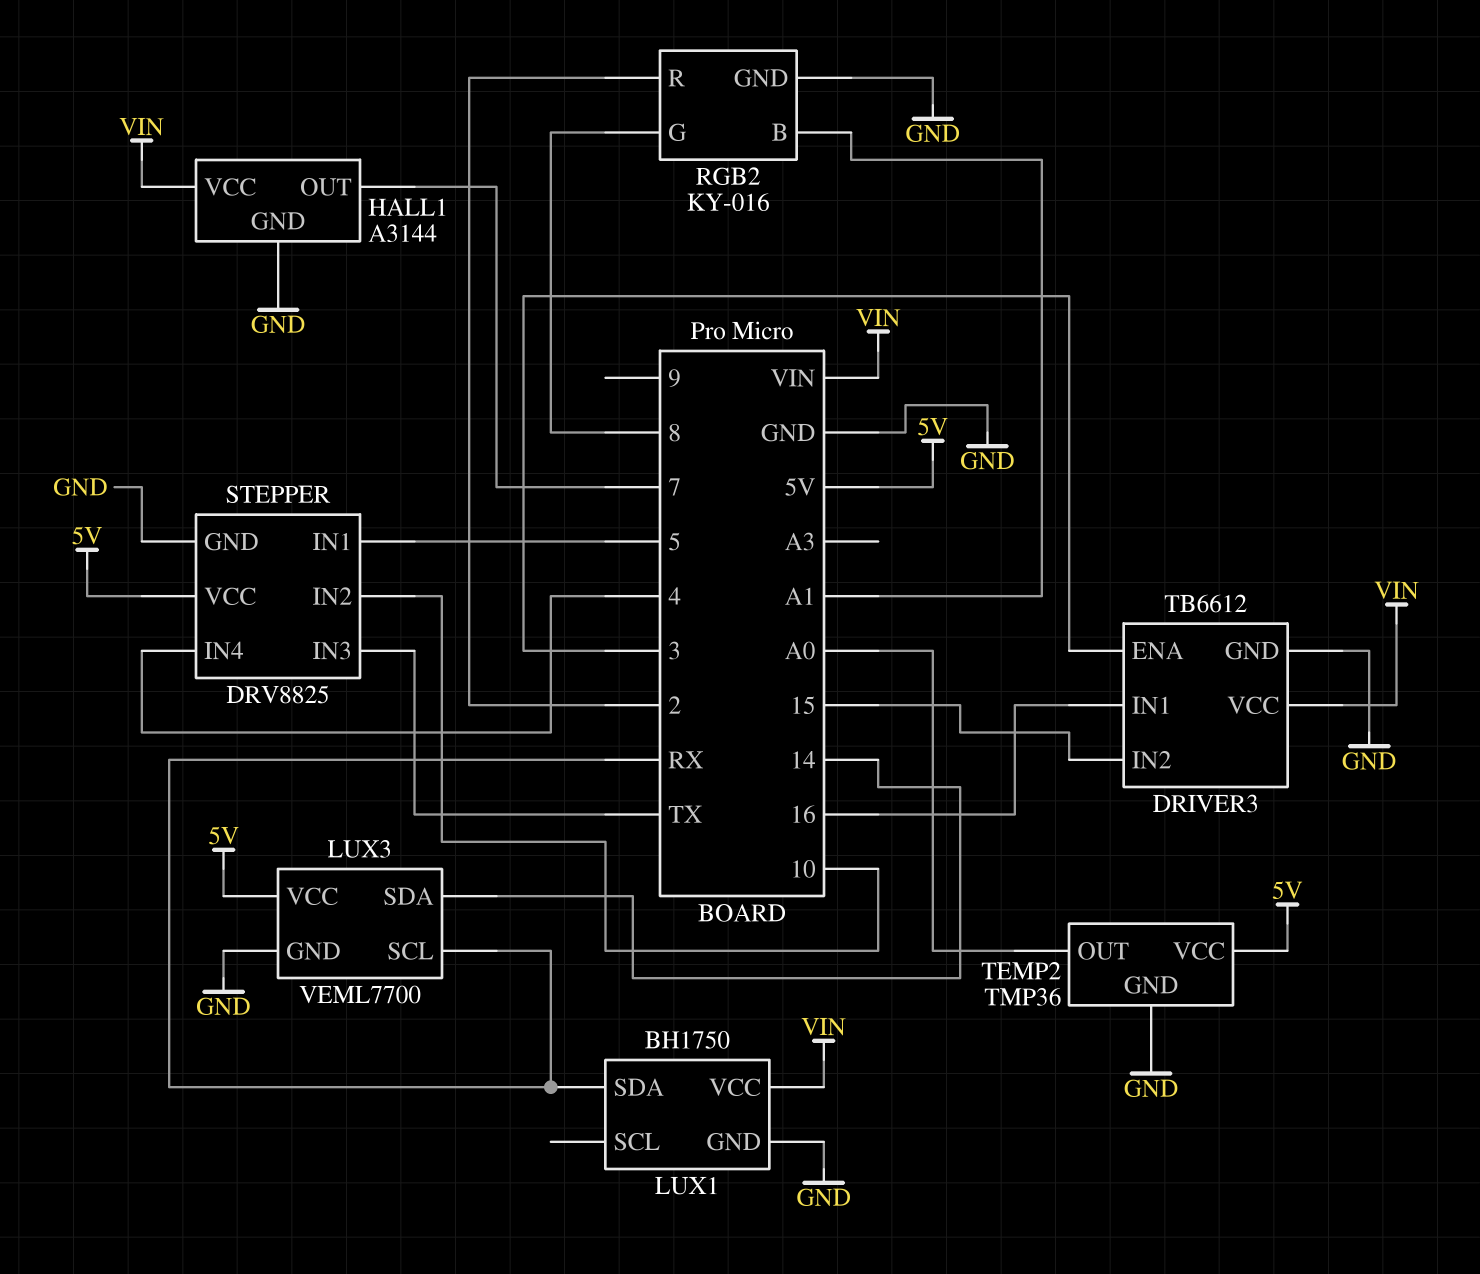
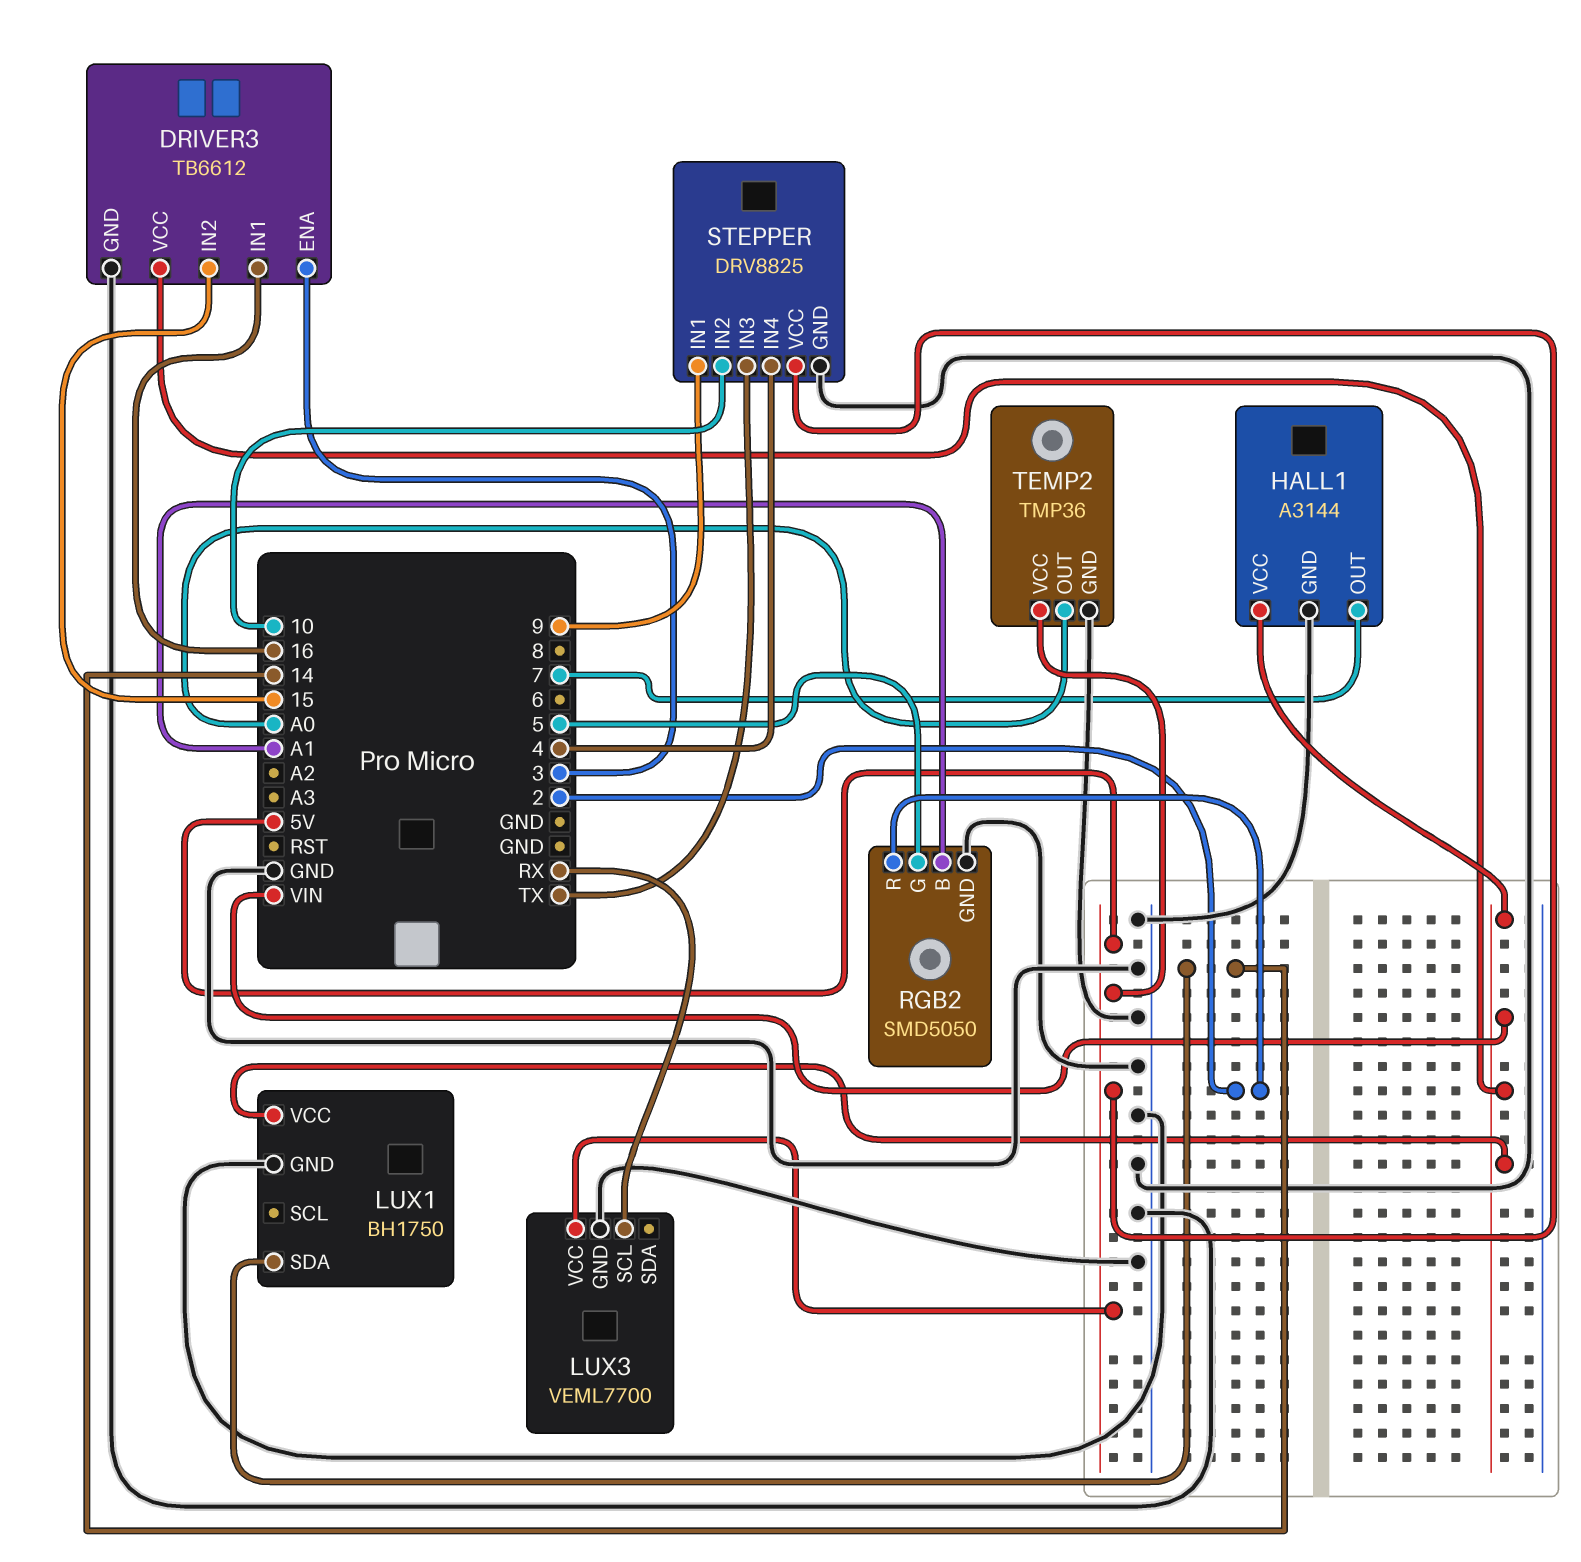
LUX1 pin SDA: RX -> 14
LUX3 pin SDA: 14 -> none
RGB2: KY-016 -> SMD5050
RGB2 pin G: 8 -> 5
STEPPER pin IN1: 5 -> 9

